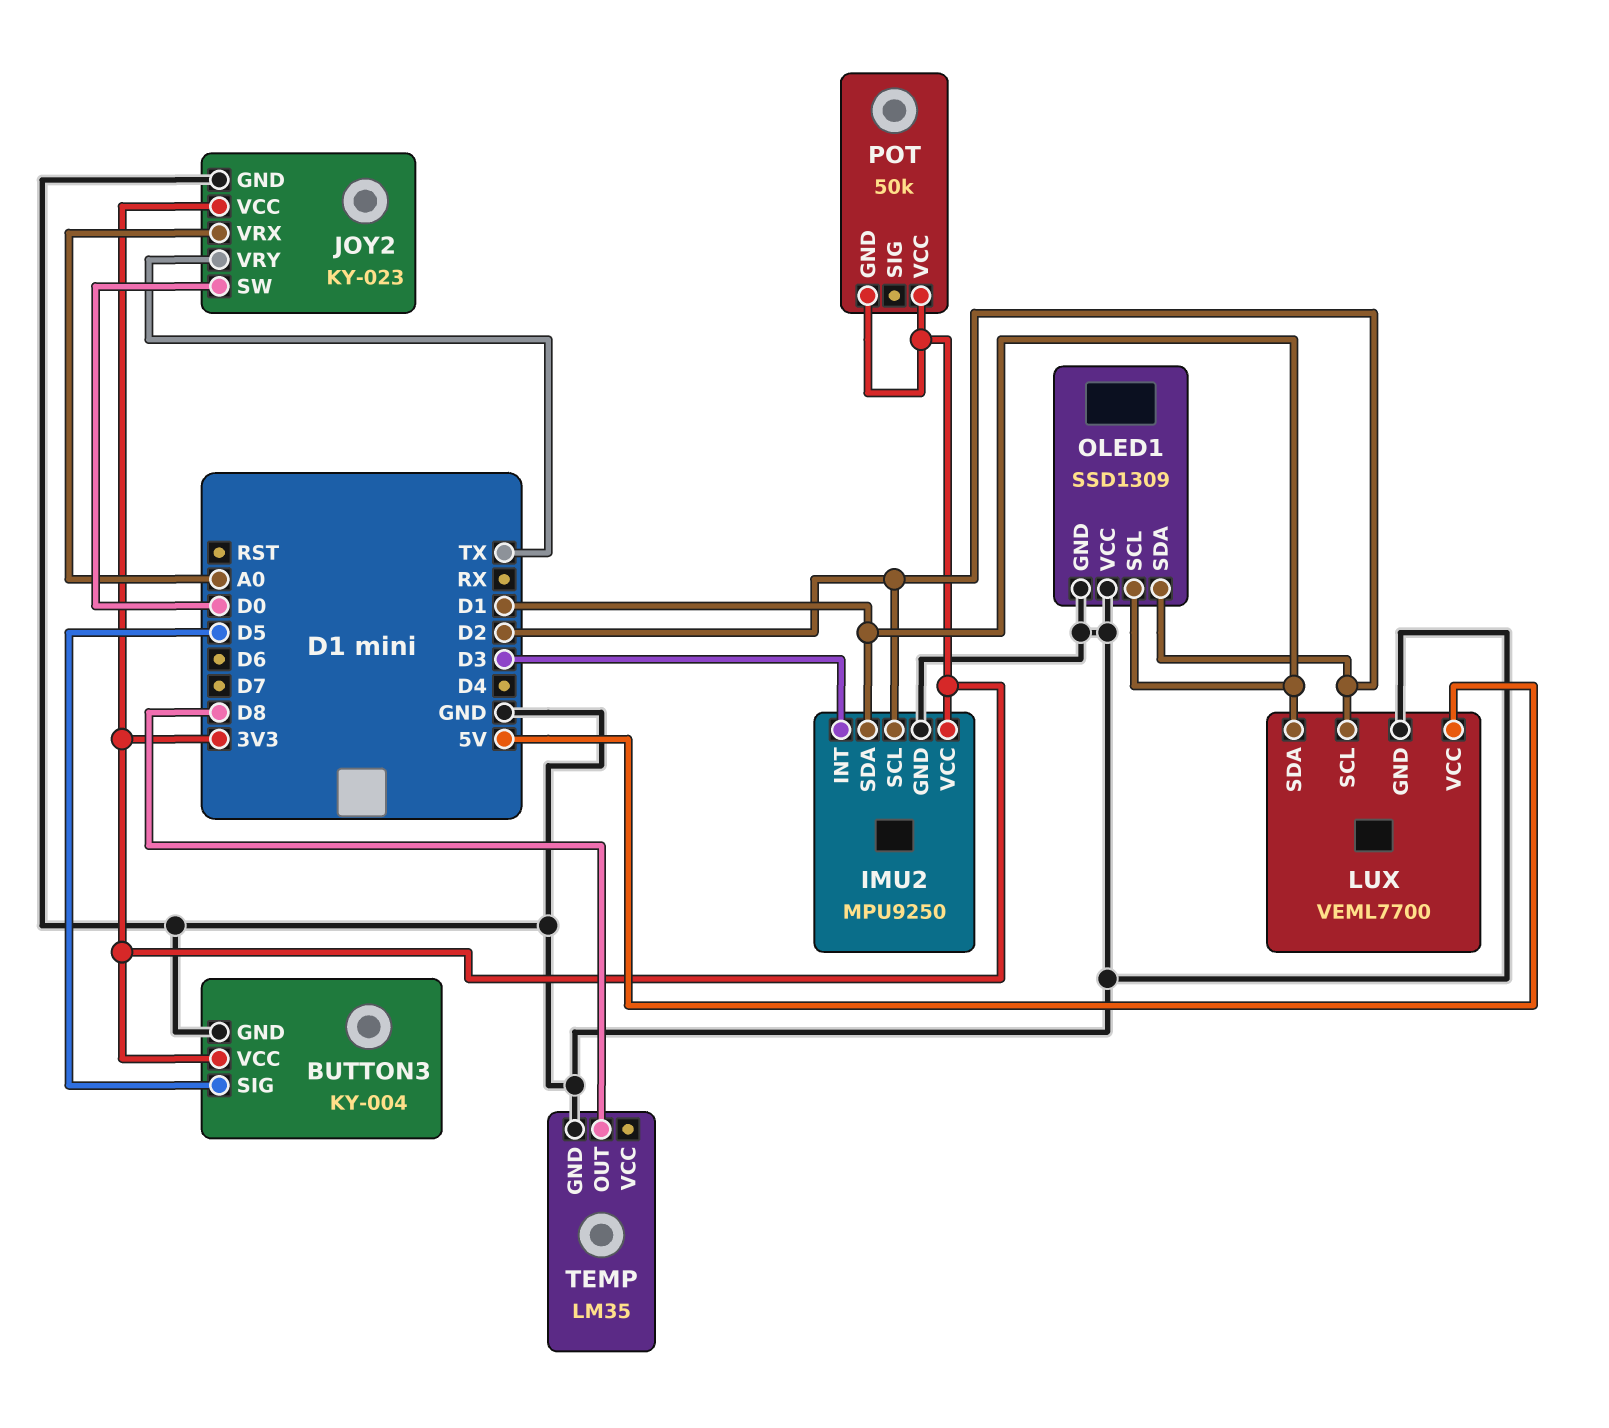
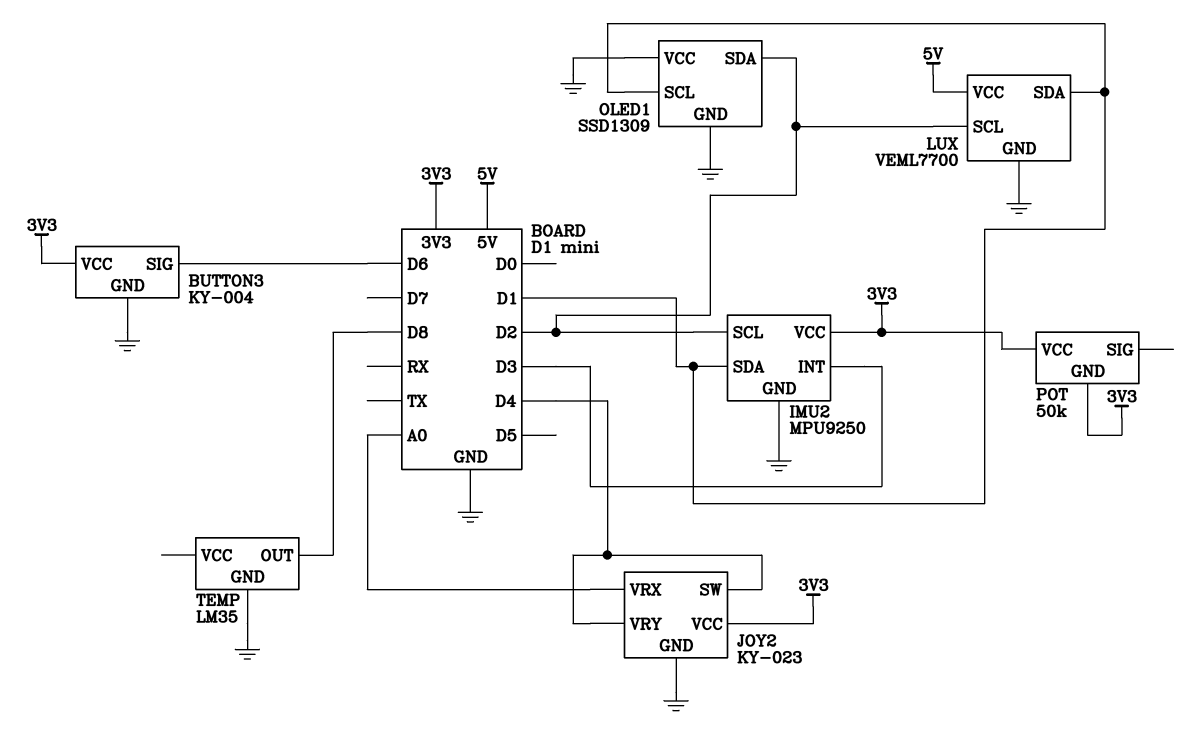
BUTTON3 pin SIG: D5 -> D6
JOY2 pin SW: D0 -> D4
JOY2 pin VRY: TX -> D4

